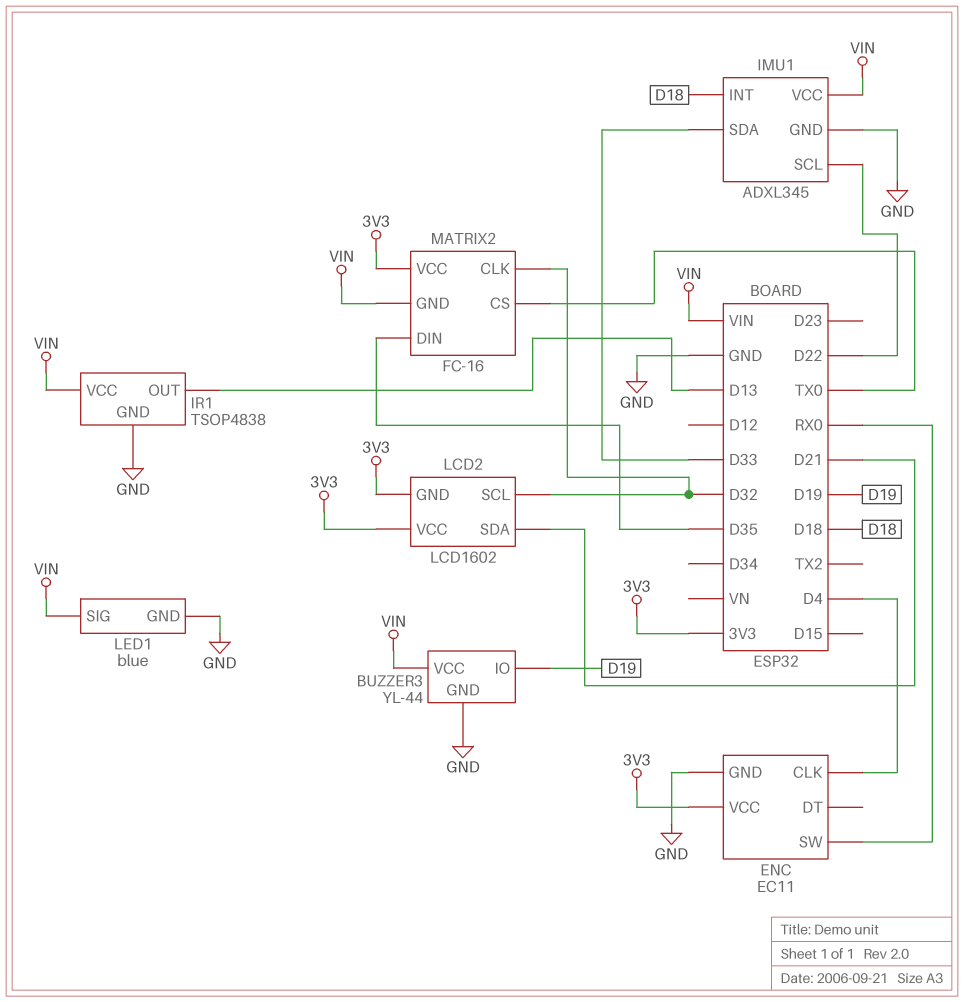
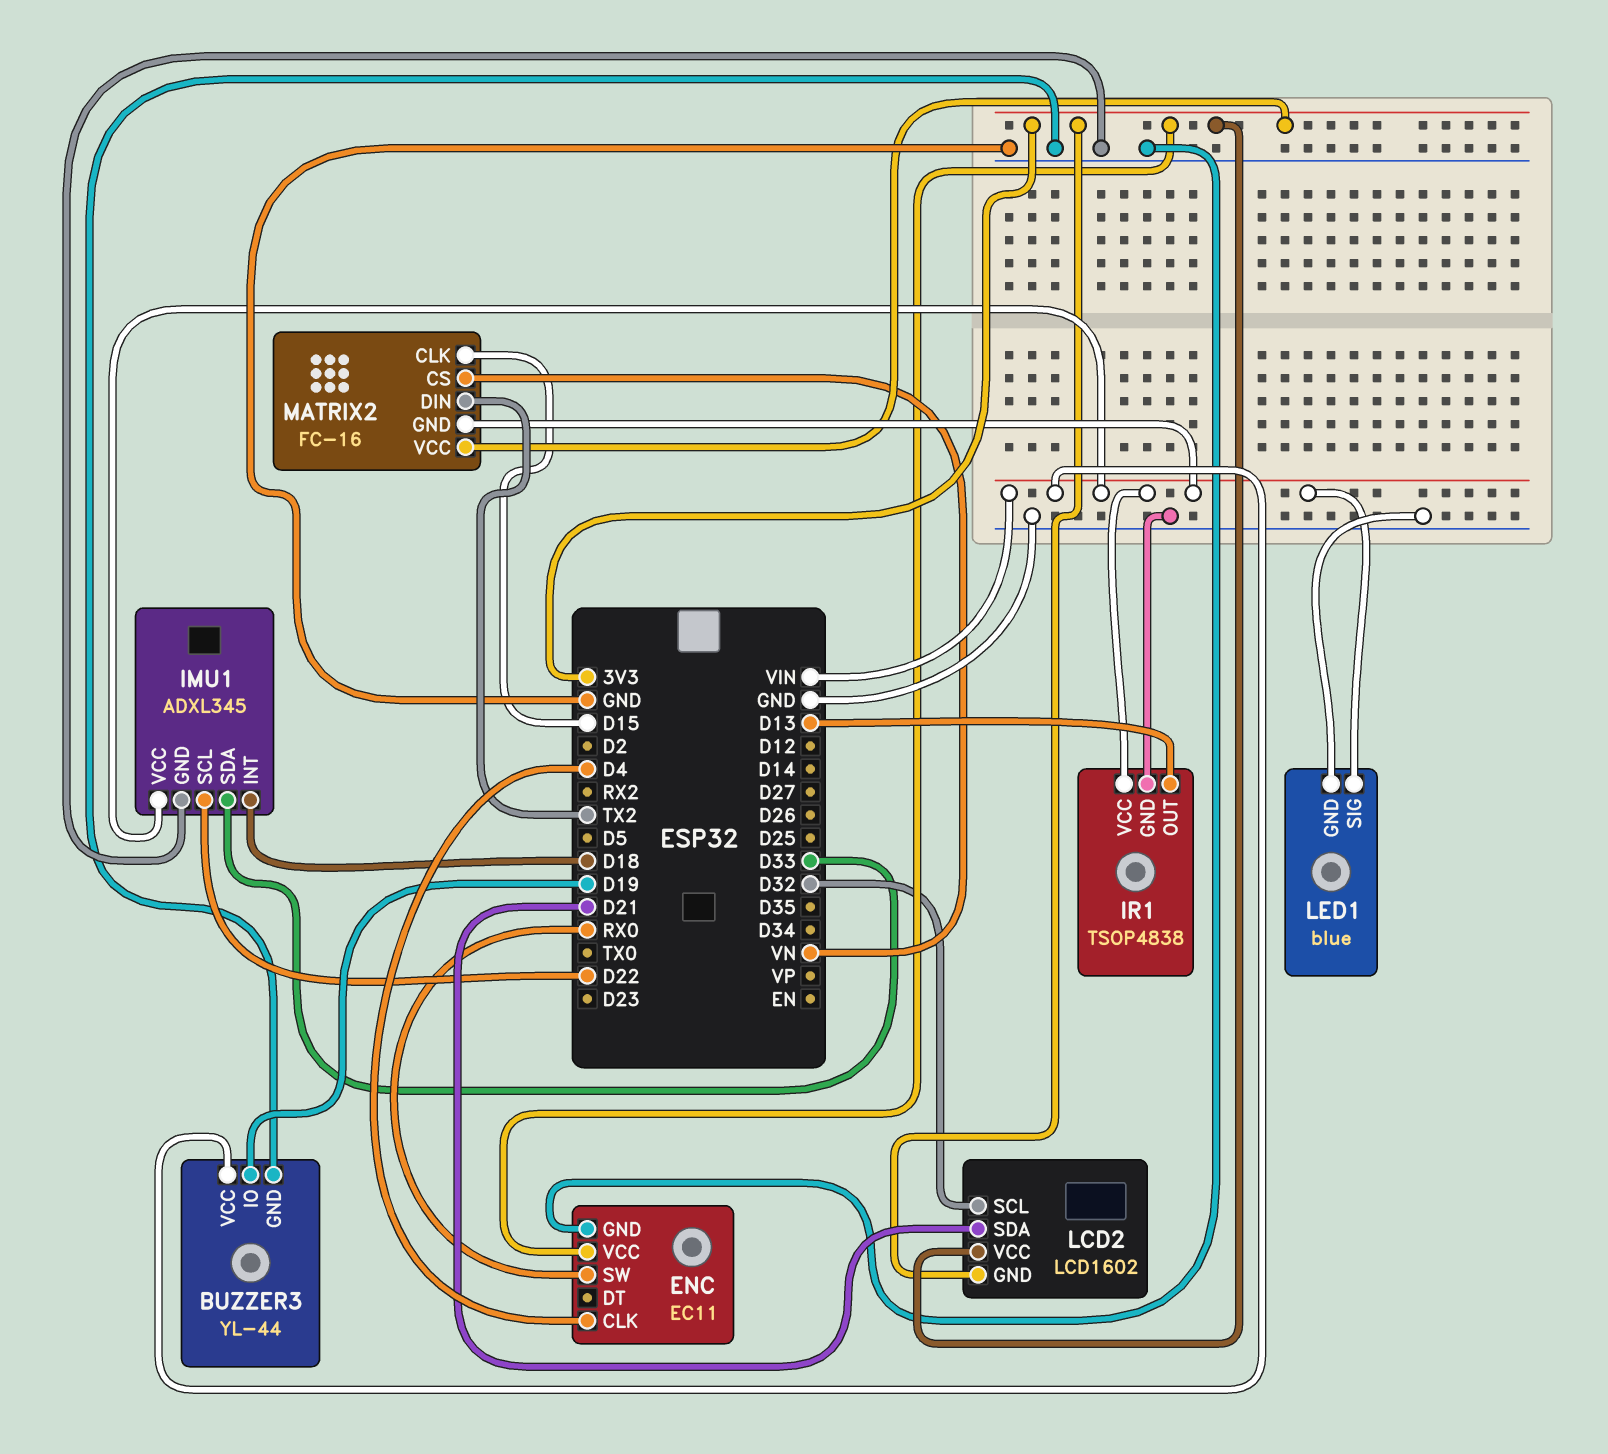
MATRIX2 pin CLK: D32 -> D15
MATRIX2 pin CS: TX0 -> VN
MATRIX2 pin DIN: D35 -> TX2

